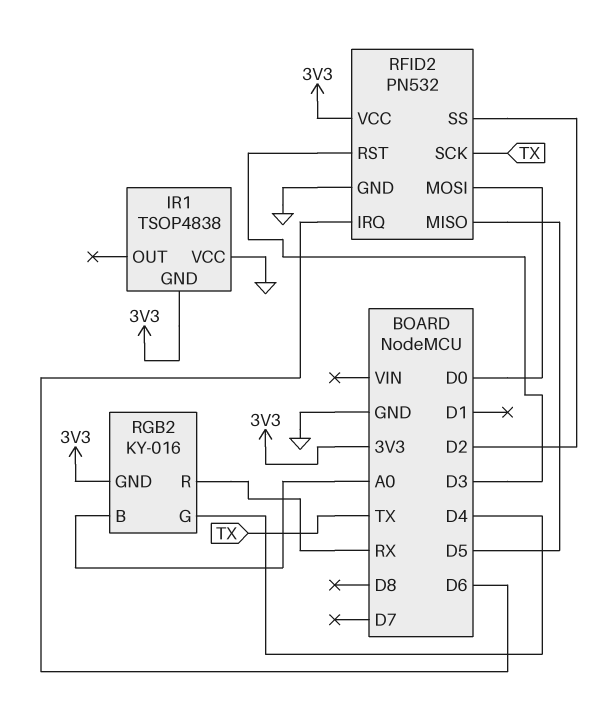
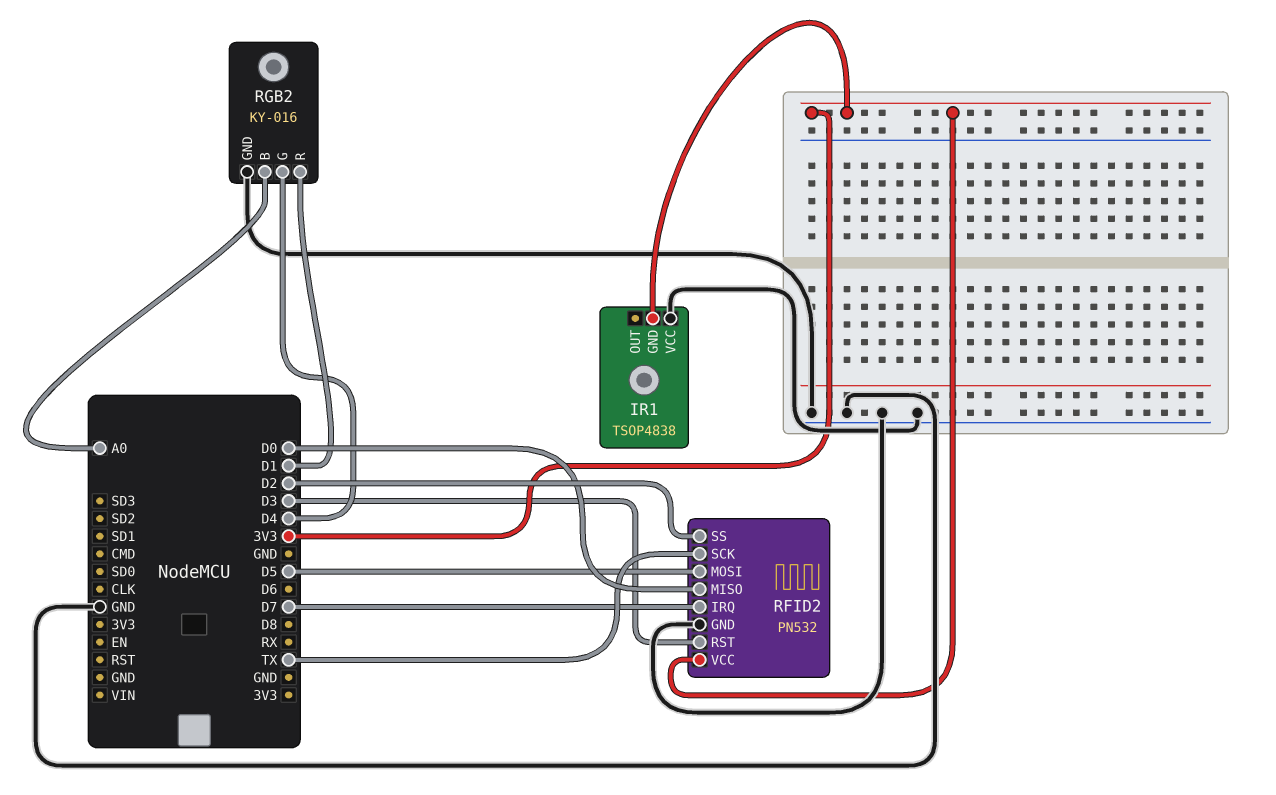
RFID2 pin IRQ: D6 -> D7
RFID2 pin MISO: D5 -> D0
RFID2 pin MOSI: D0 -> D5
RGB2 pin GND: 3V3 -> GND
RGB2 pin R: RX -> D1

